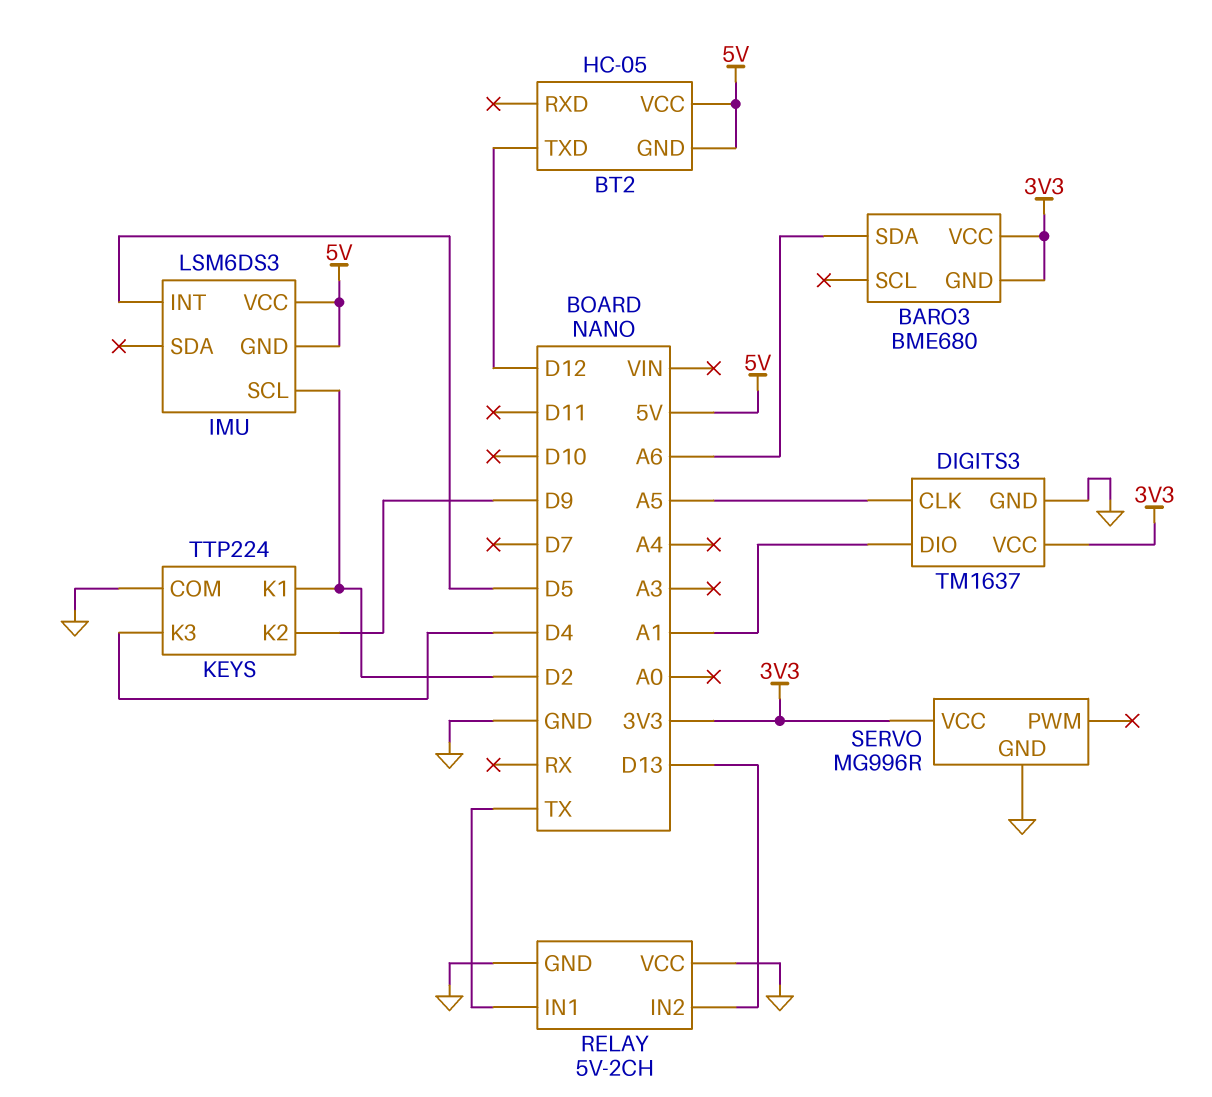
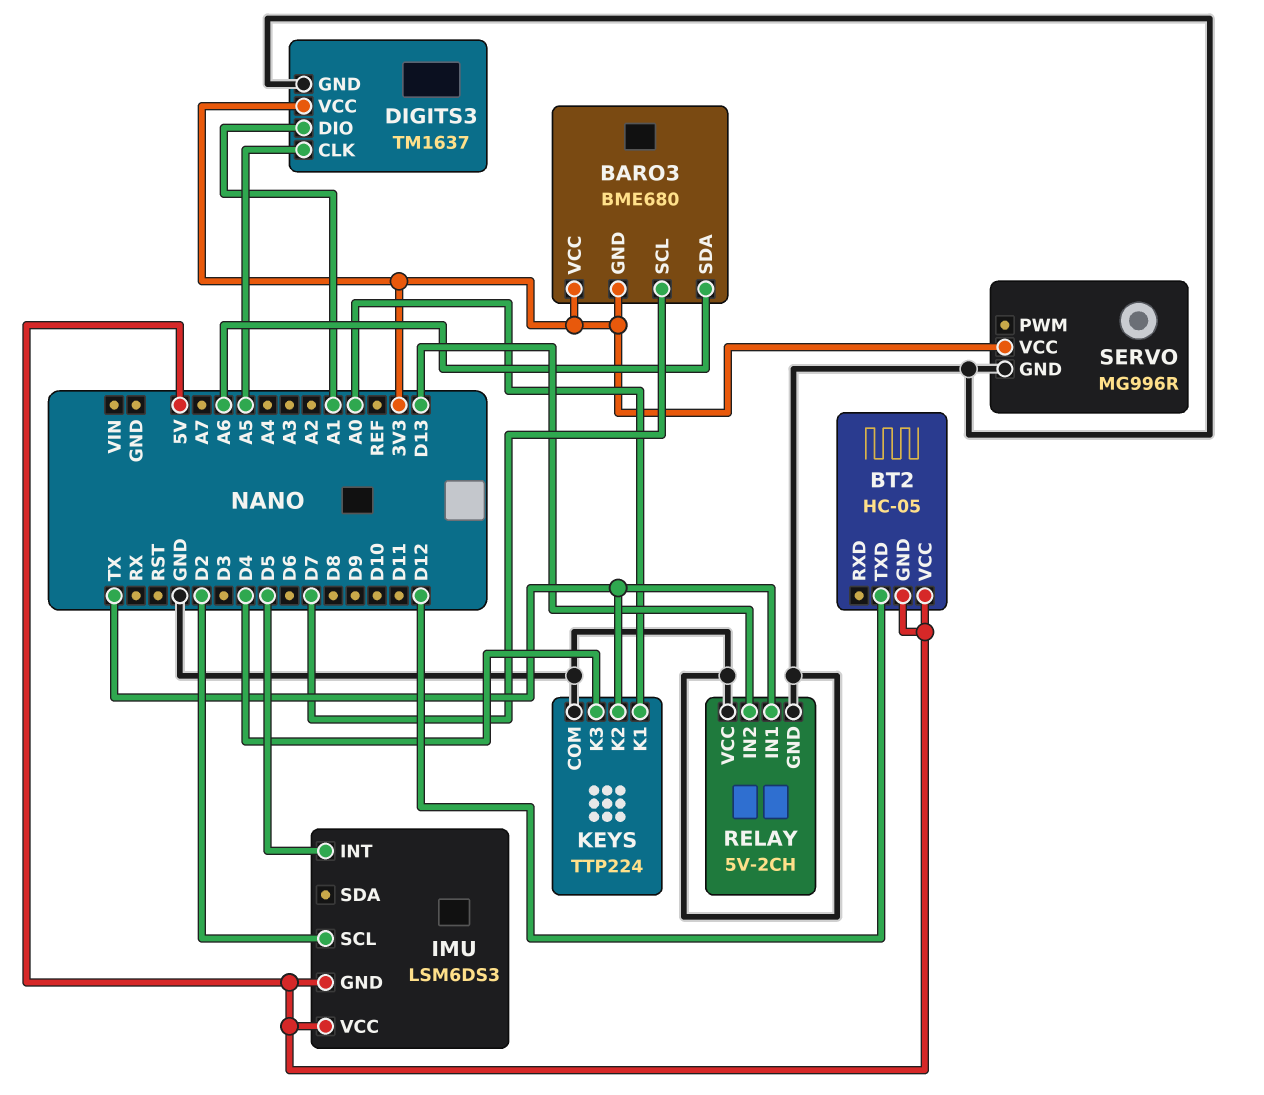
BARO3 pin SCL: none -> D7
KEYS pin K1: D2 -> A0
KEYS pin K2: D9 -> TX

